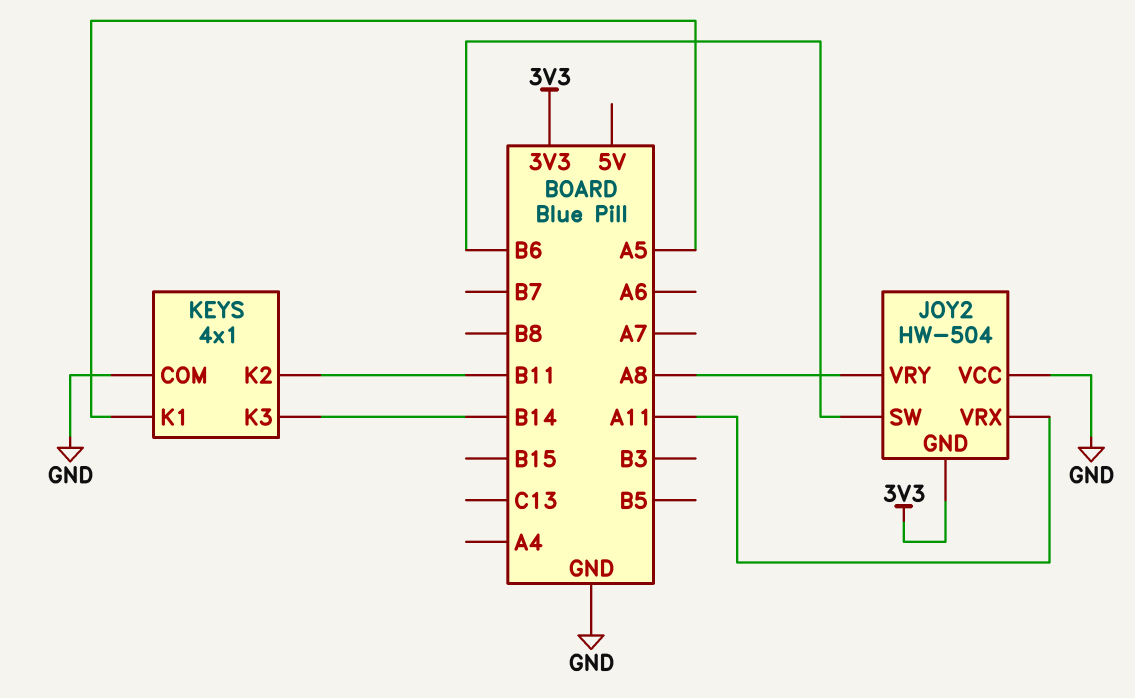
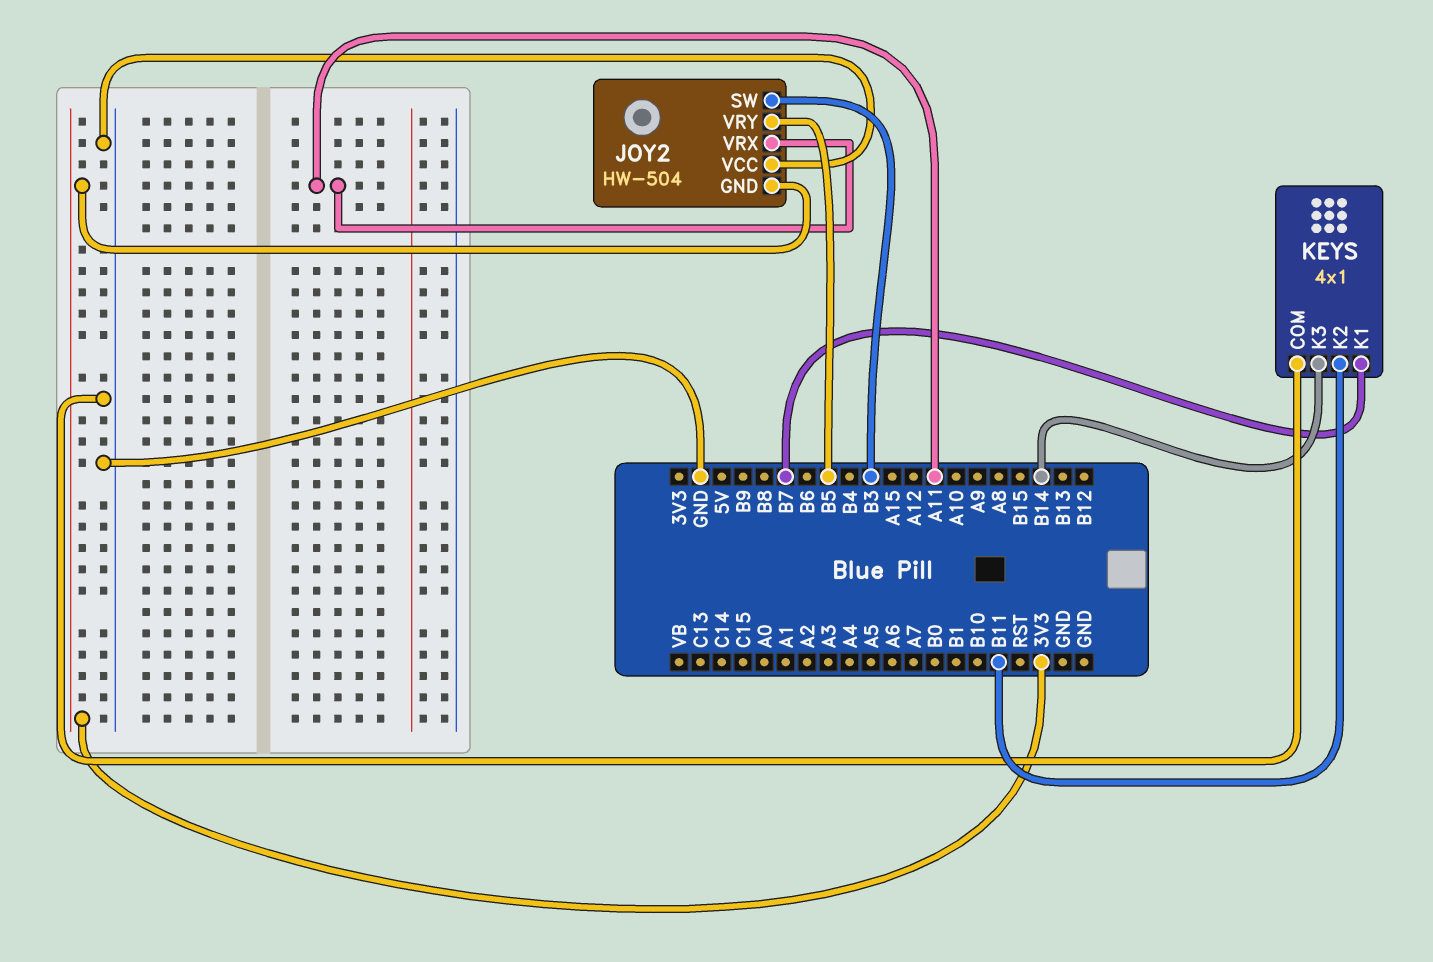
JOY2 pin SW: B6 -> B3
JOY2 pin VRY: A8 -> B5
KEYS pin K1: A5 -> B7

